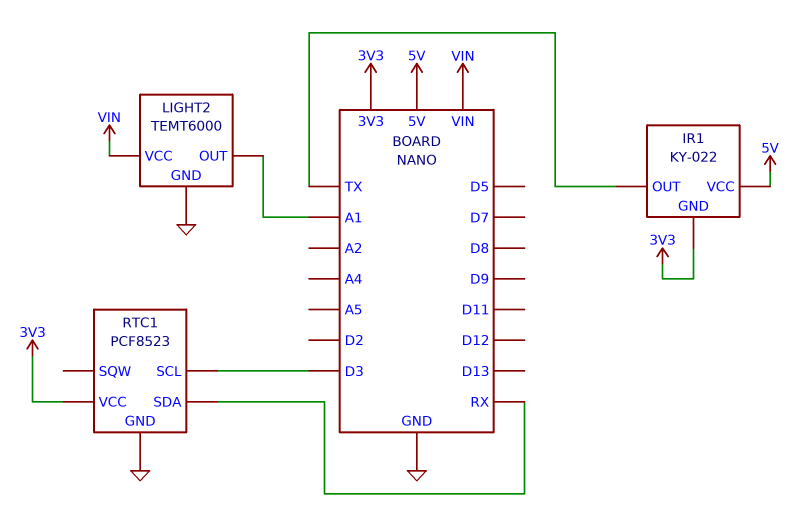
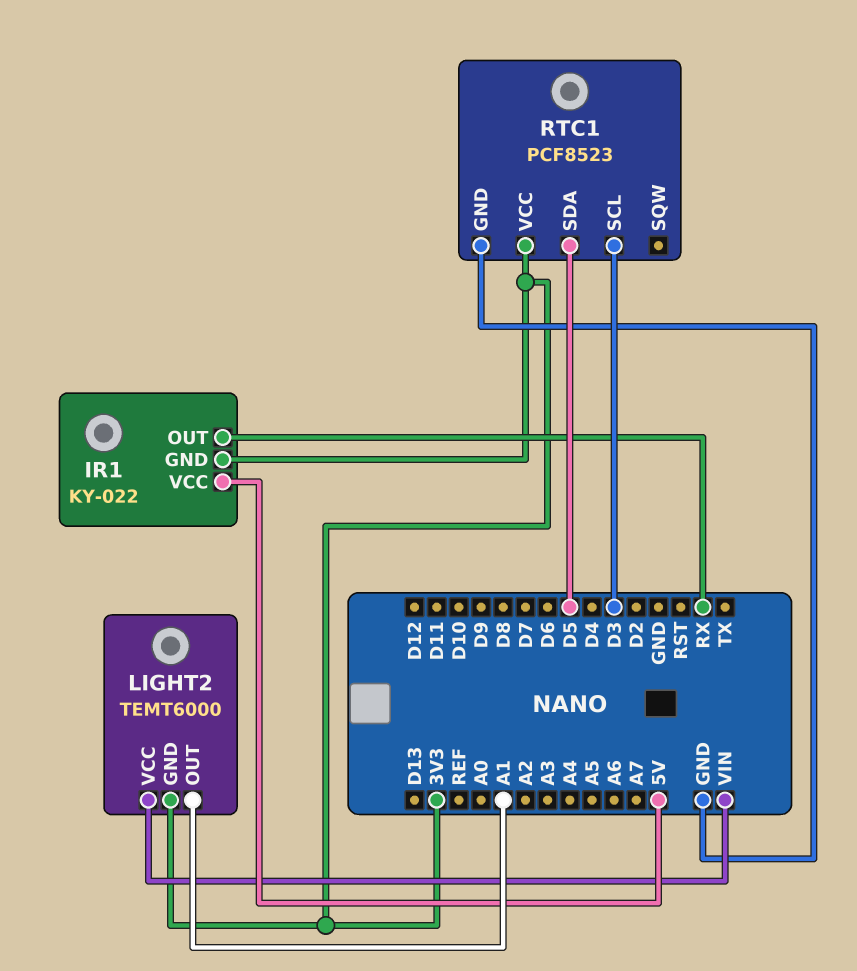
IR1 pin OUT: TX -> RX
LIGHT2 pin GND: GND -> 3V3
RTC1 pin SDA: RX -> D5

